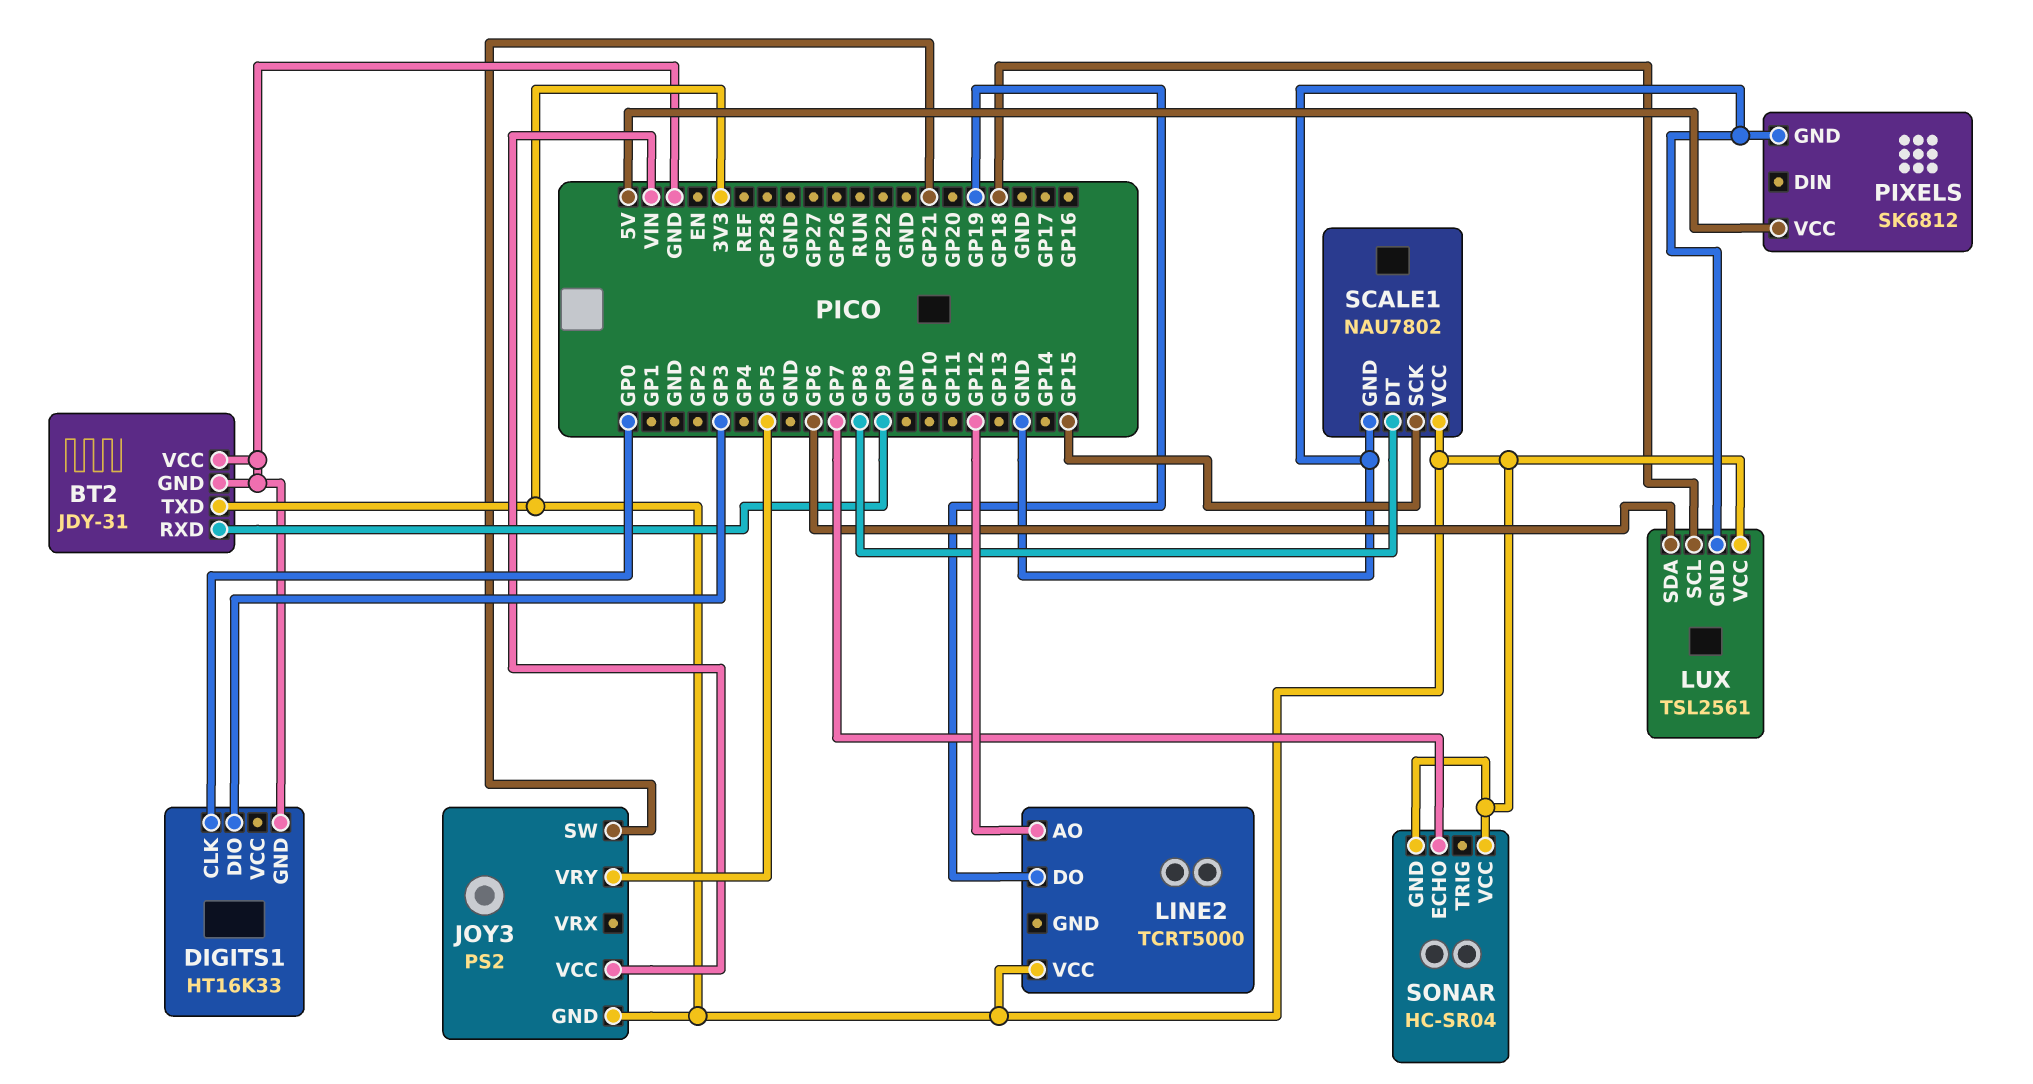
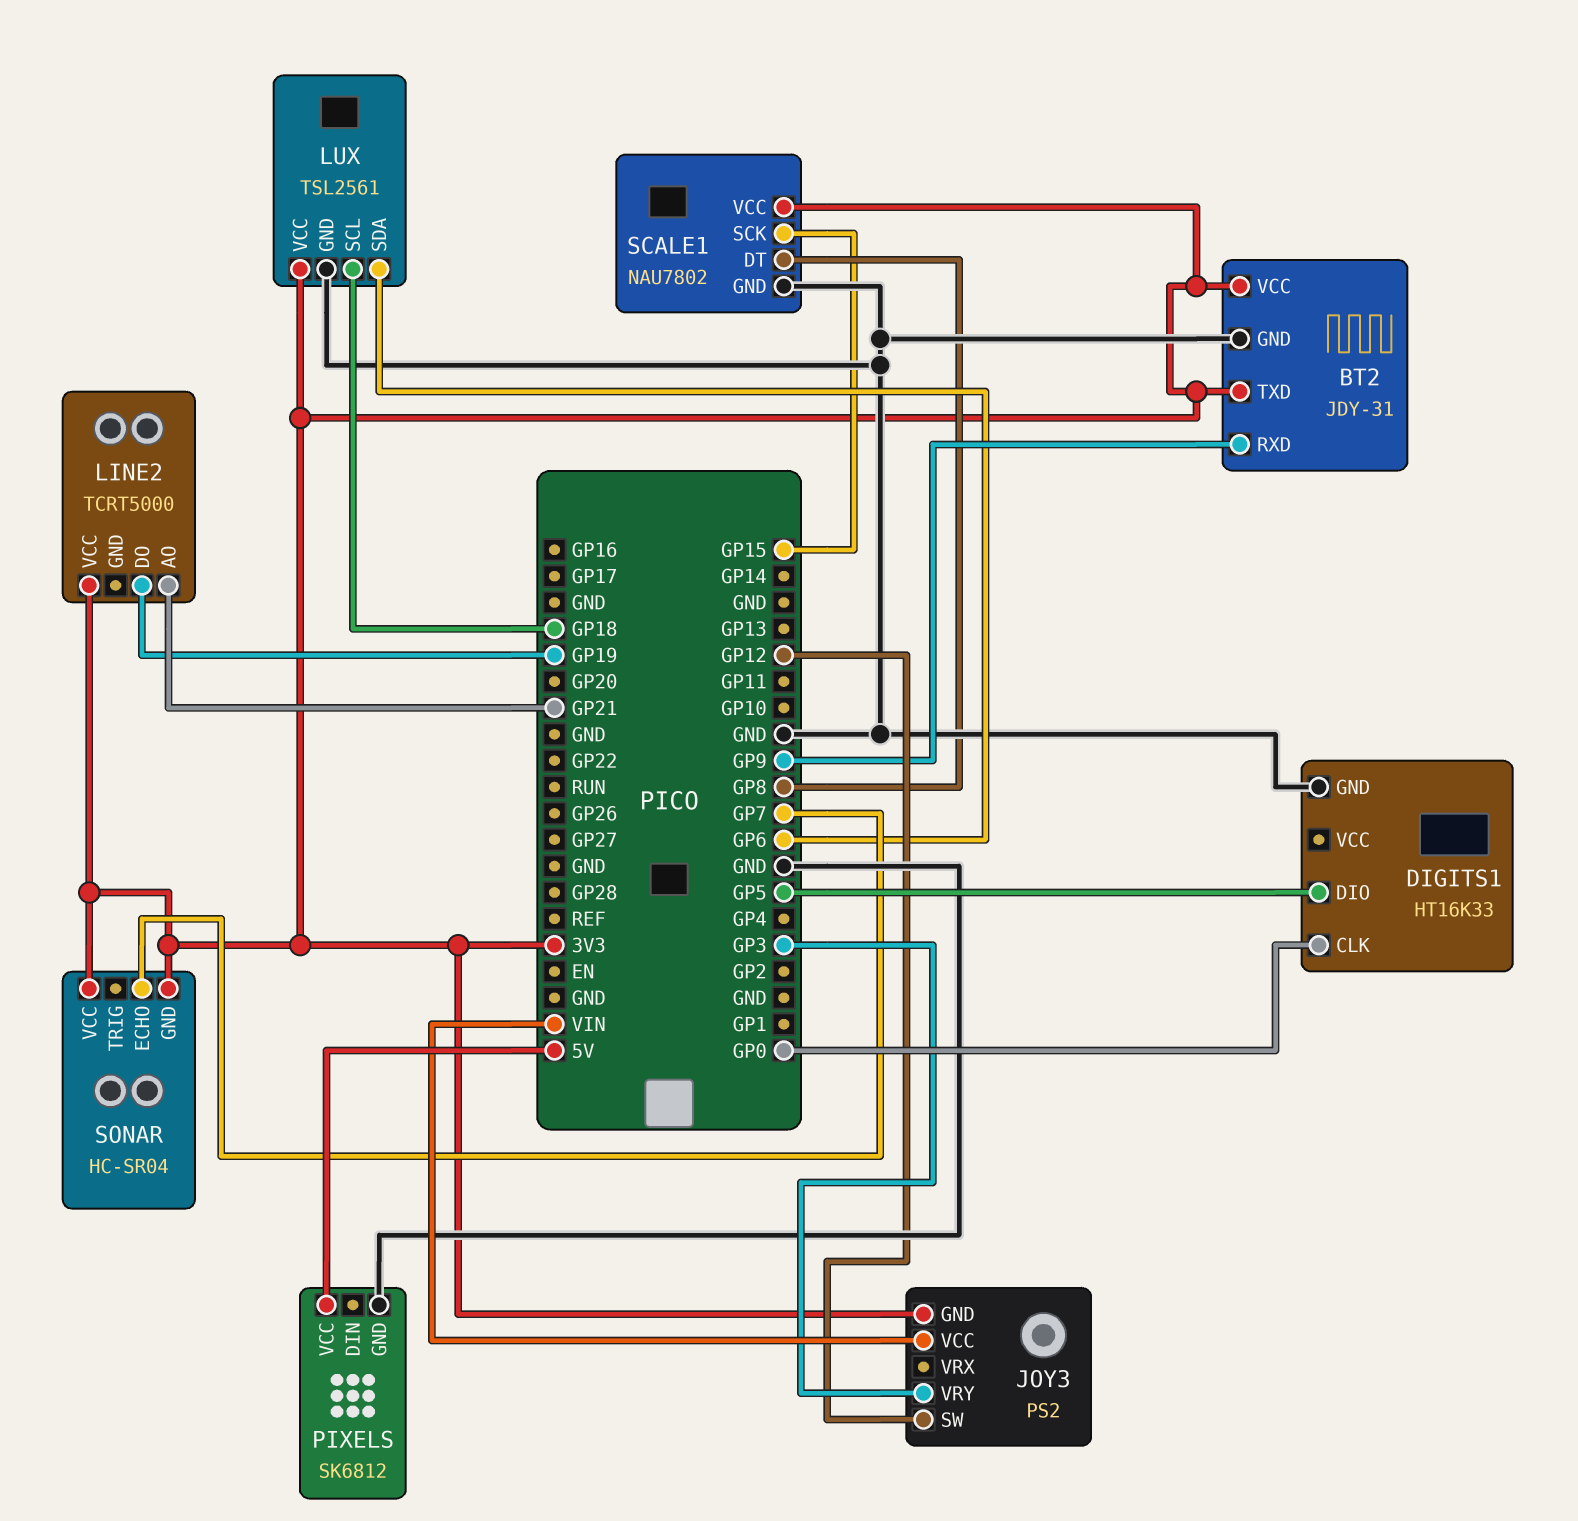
BT2 pin VCC: GND -> 3V3
DIGITS1 pin DIO: GP3 -> GP5
JOY3 pin SW: GP21 -> GP12
JOY3 pin VRY: GP5 -> GP3
LINE2 pin AO: GP12 -> GP21

